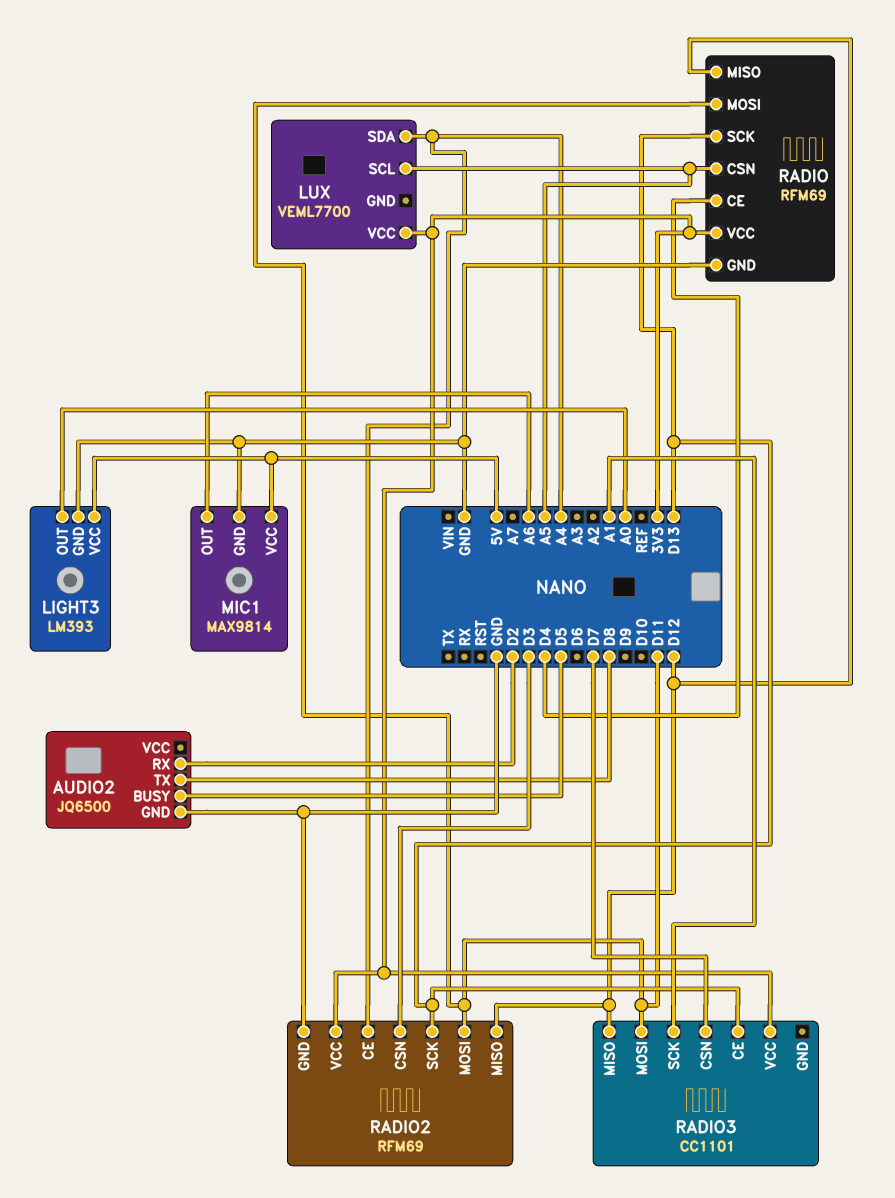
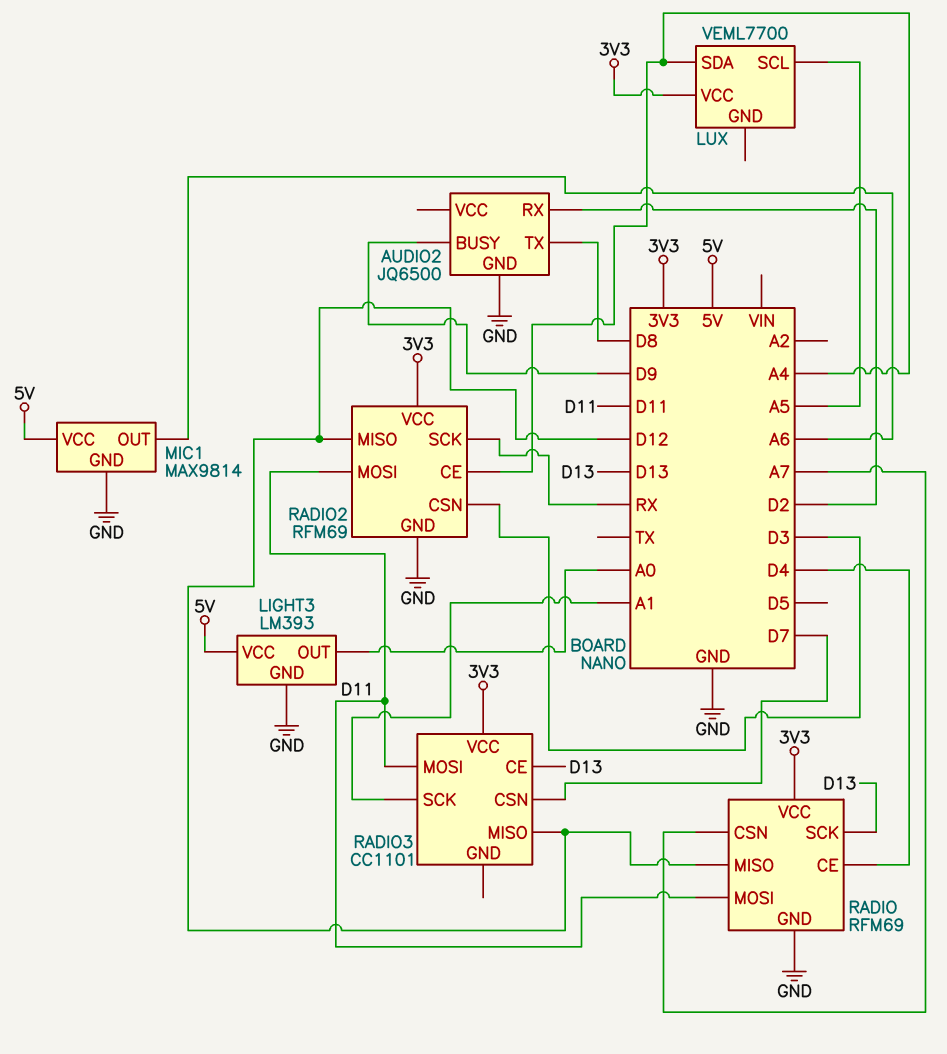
AUDIO2 pin BUSY: D5 -> D9
RADIO pin CSN: A5 -> A7
RADIO2 pin SCK: D13 -> RX

